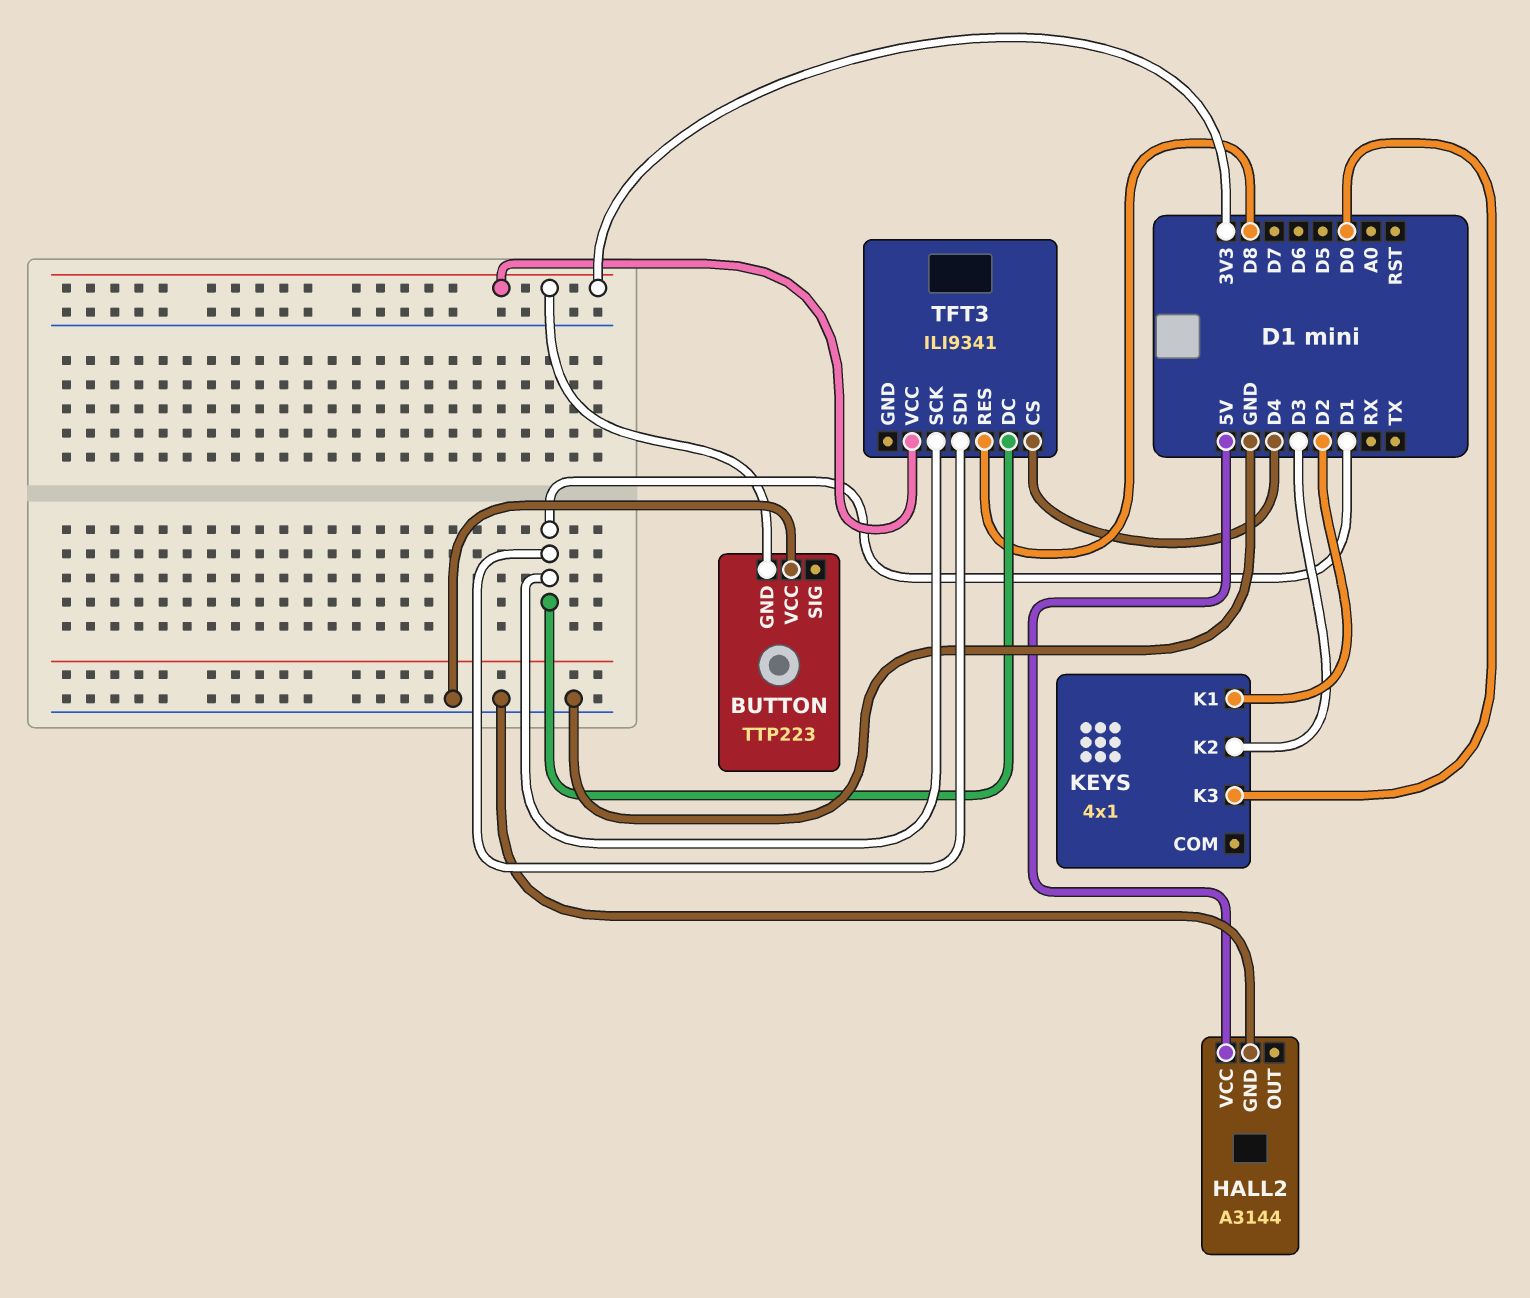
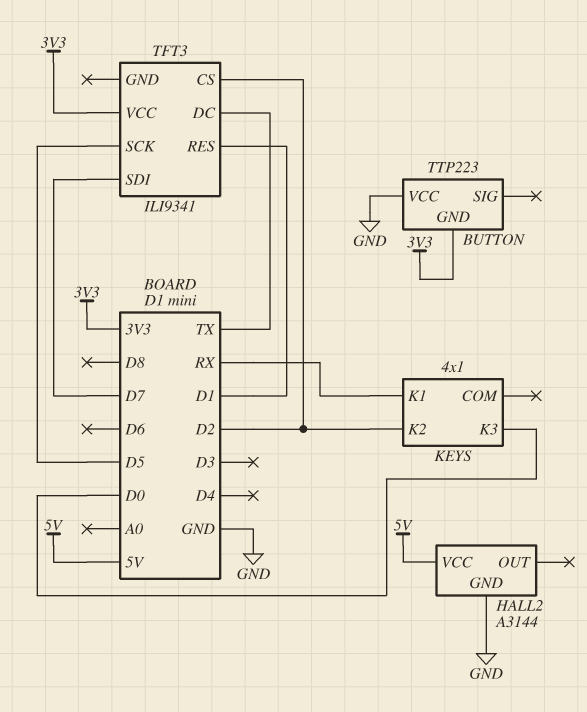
KEYS pin K1: D2 -> RX
KEYS pin K2: D3 -> D2
TFT3 pin CS: D4 -> D2
TFT3 pin DC: D1 -> TX
TFT3 pin RES: D8 -> D1
TFT3 pin SCK: D1 -> D5
TFT3 pin SDI: D1 -> D7

